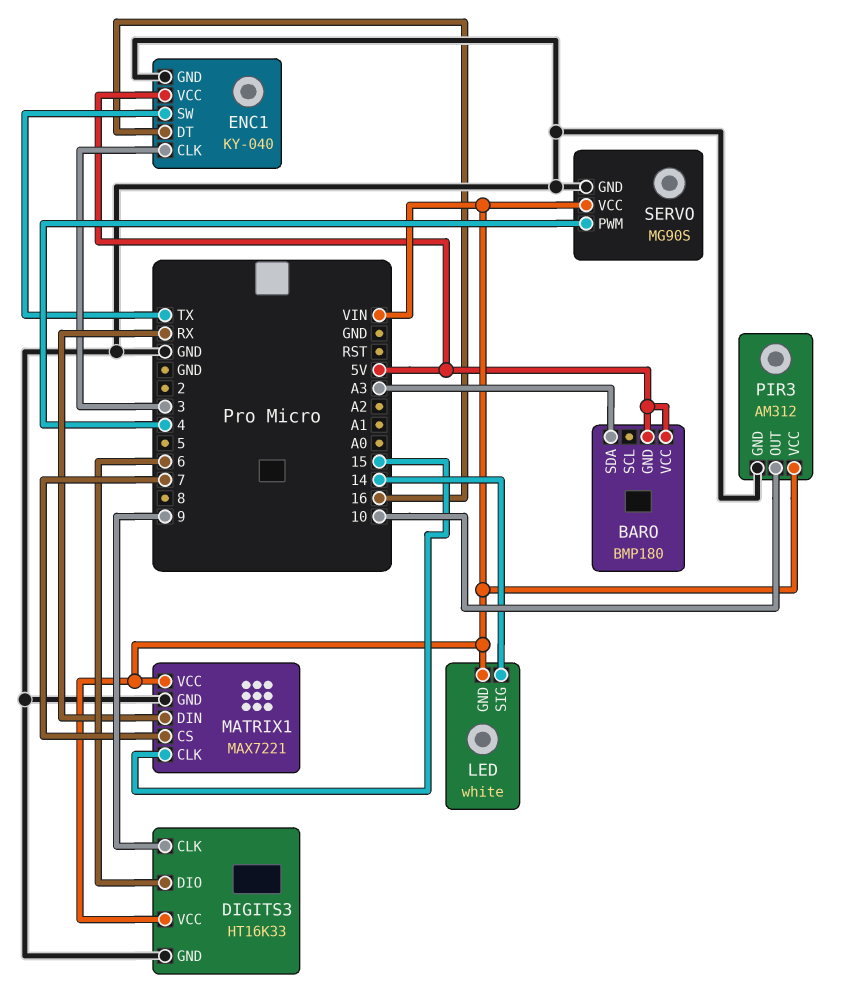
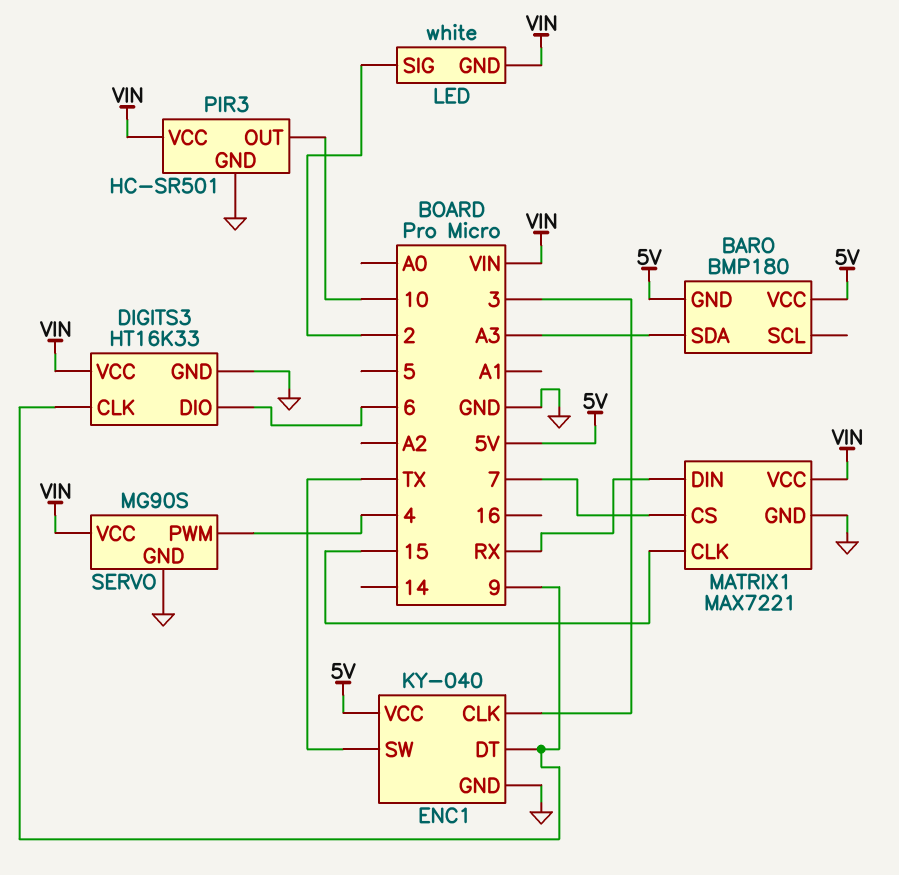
ENC1 pin DT: 16 -> 9
LED pin SIG: 14 -> 2
PIR3: AM312 -> HC-SR501

